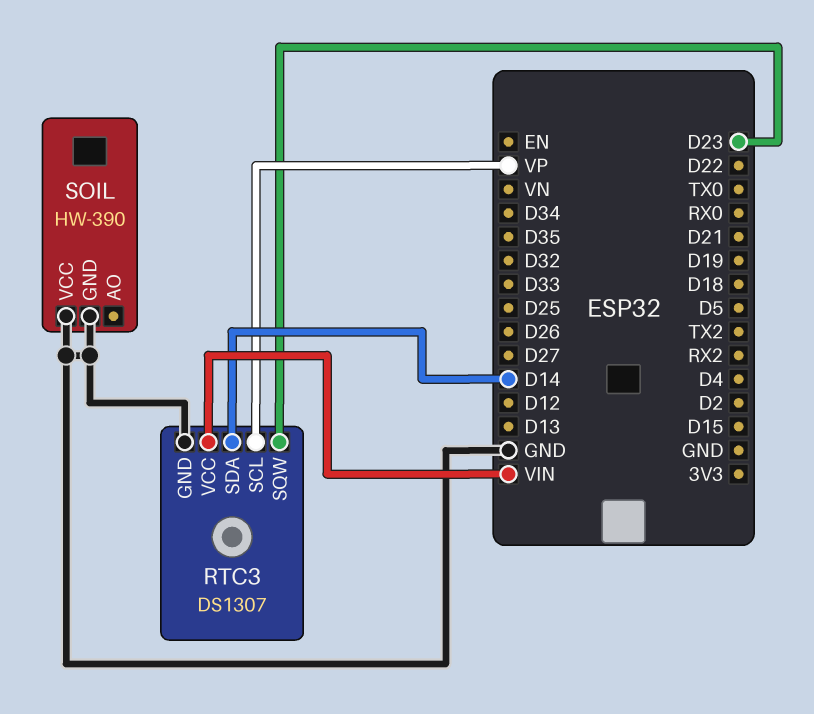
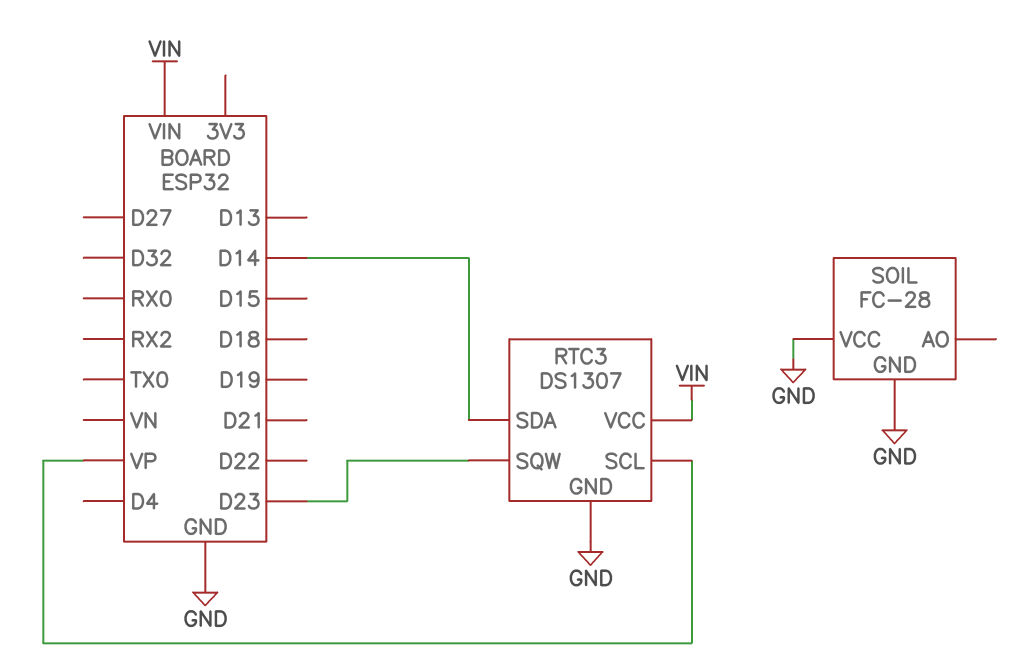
SOIL: HW-390 -> FC-28

